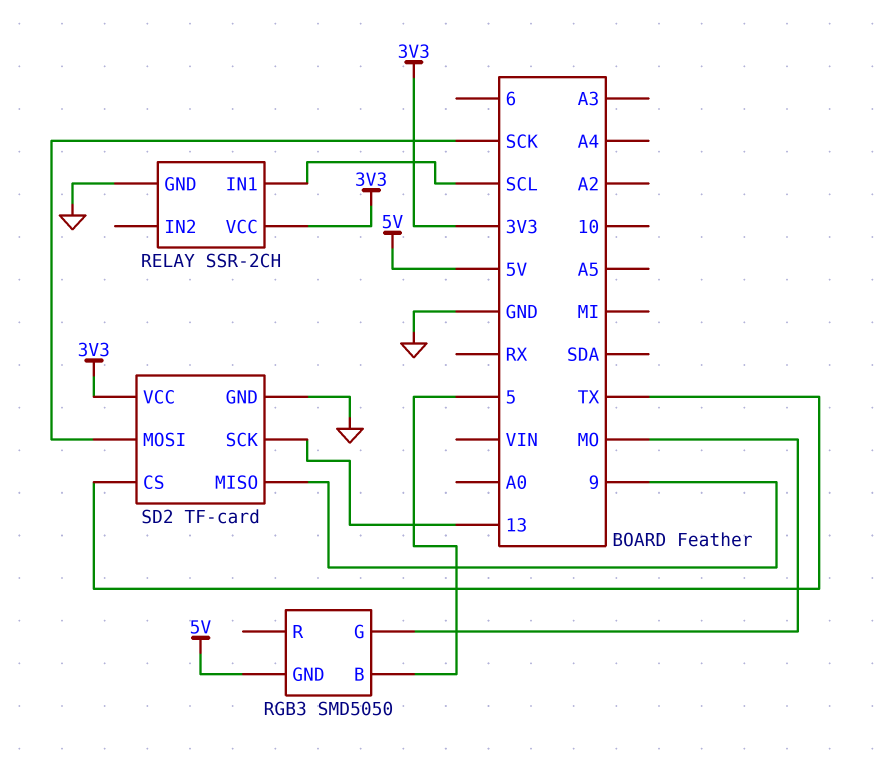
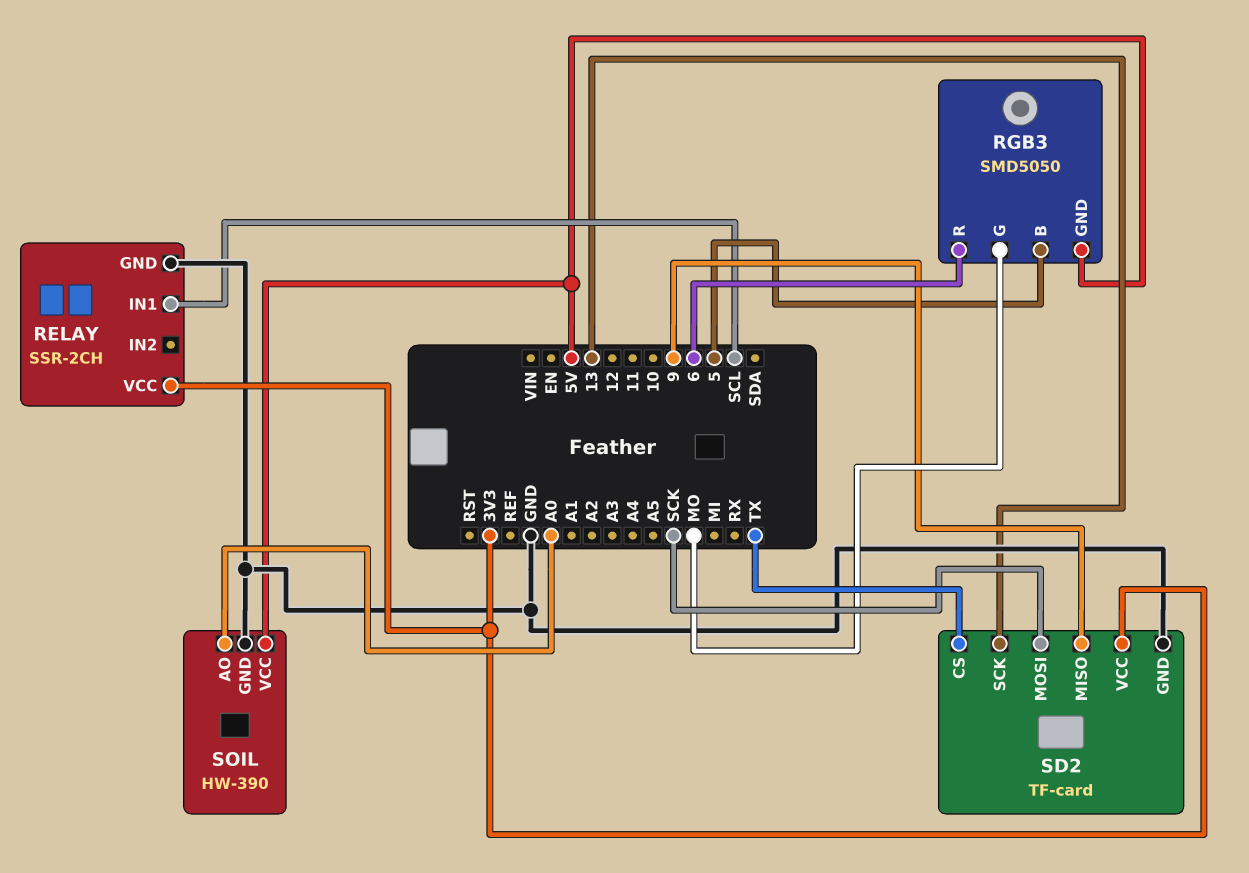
RGB3 pin R: none -> 6
SOIL: none -> HW-390
SOIL pin AO: none -> A0
SOIL pin GND: none -> GND
SOIL pin VCC: none -> 5V

